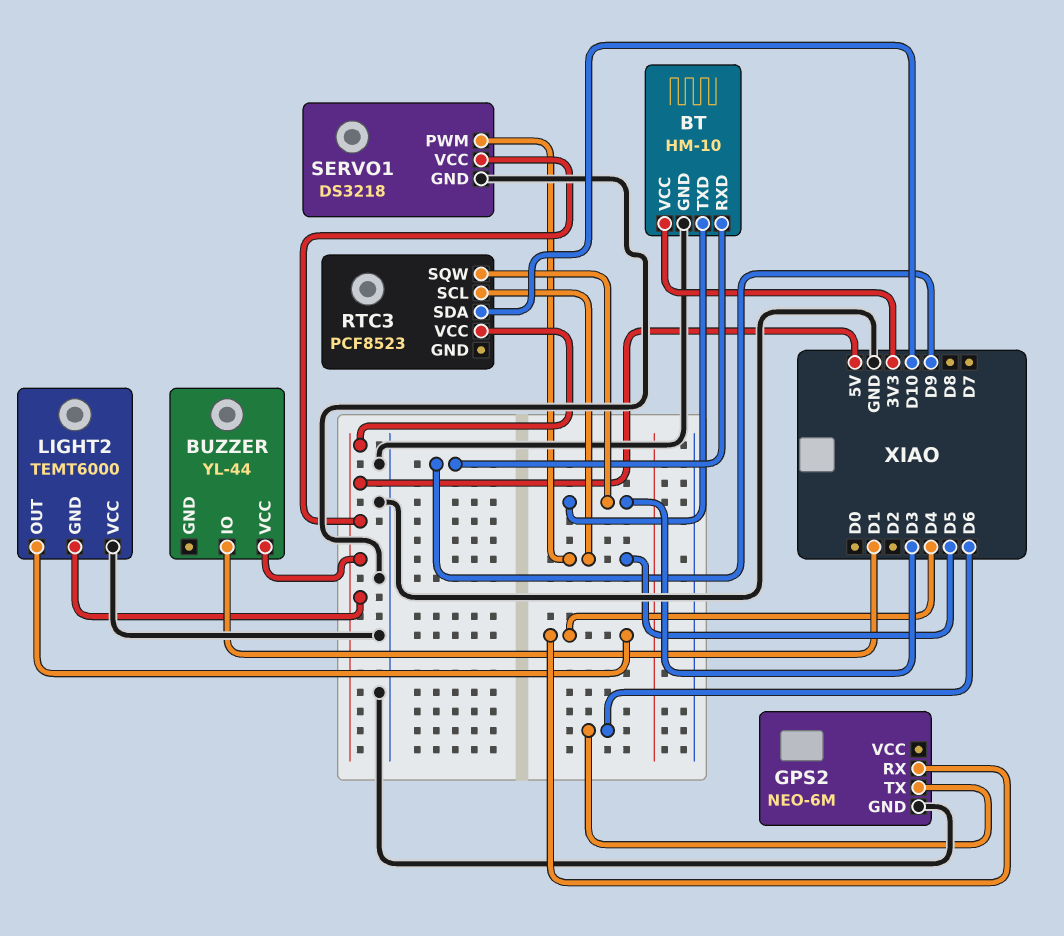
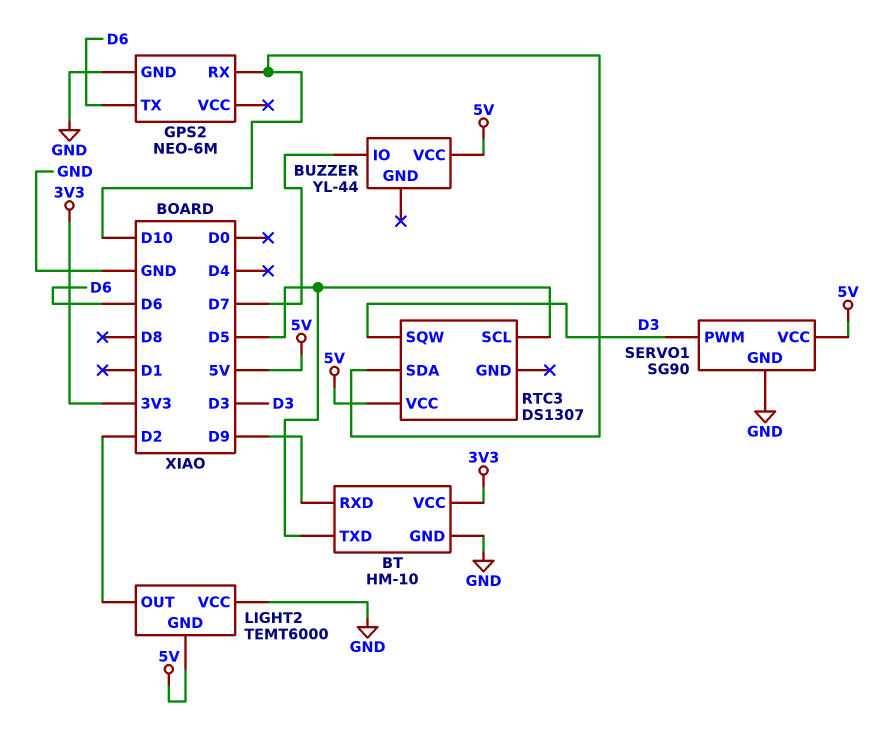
BT pin TXD: D3 -> D5
BUZZER pin IO: D1 -> D7
GPS2 pin RX: D4 -> D10
LIGHT2 pin OUT: D4 -> D2
RTC3: PCF8523 -> DS1307
SERVO1: DS3218 -> SG90
SERVO1 pin PWM: D5 -> D3

